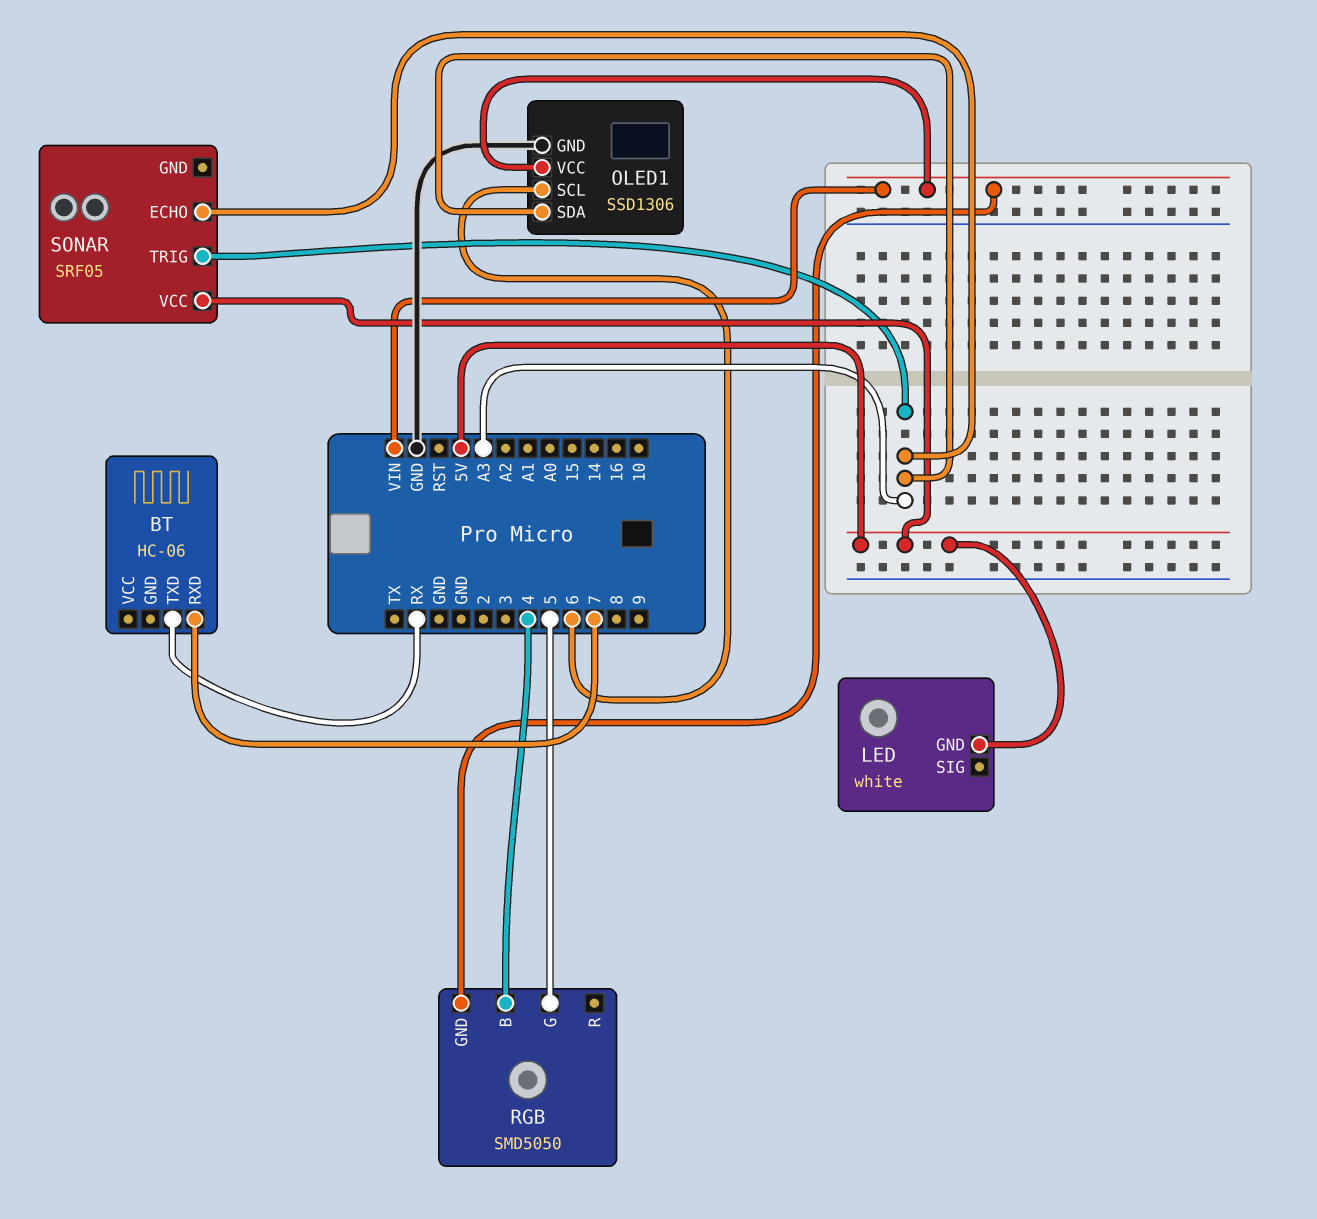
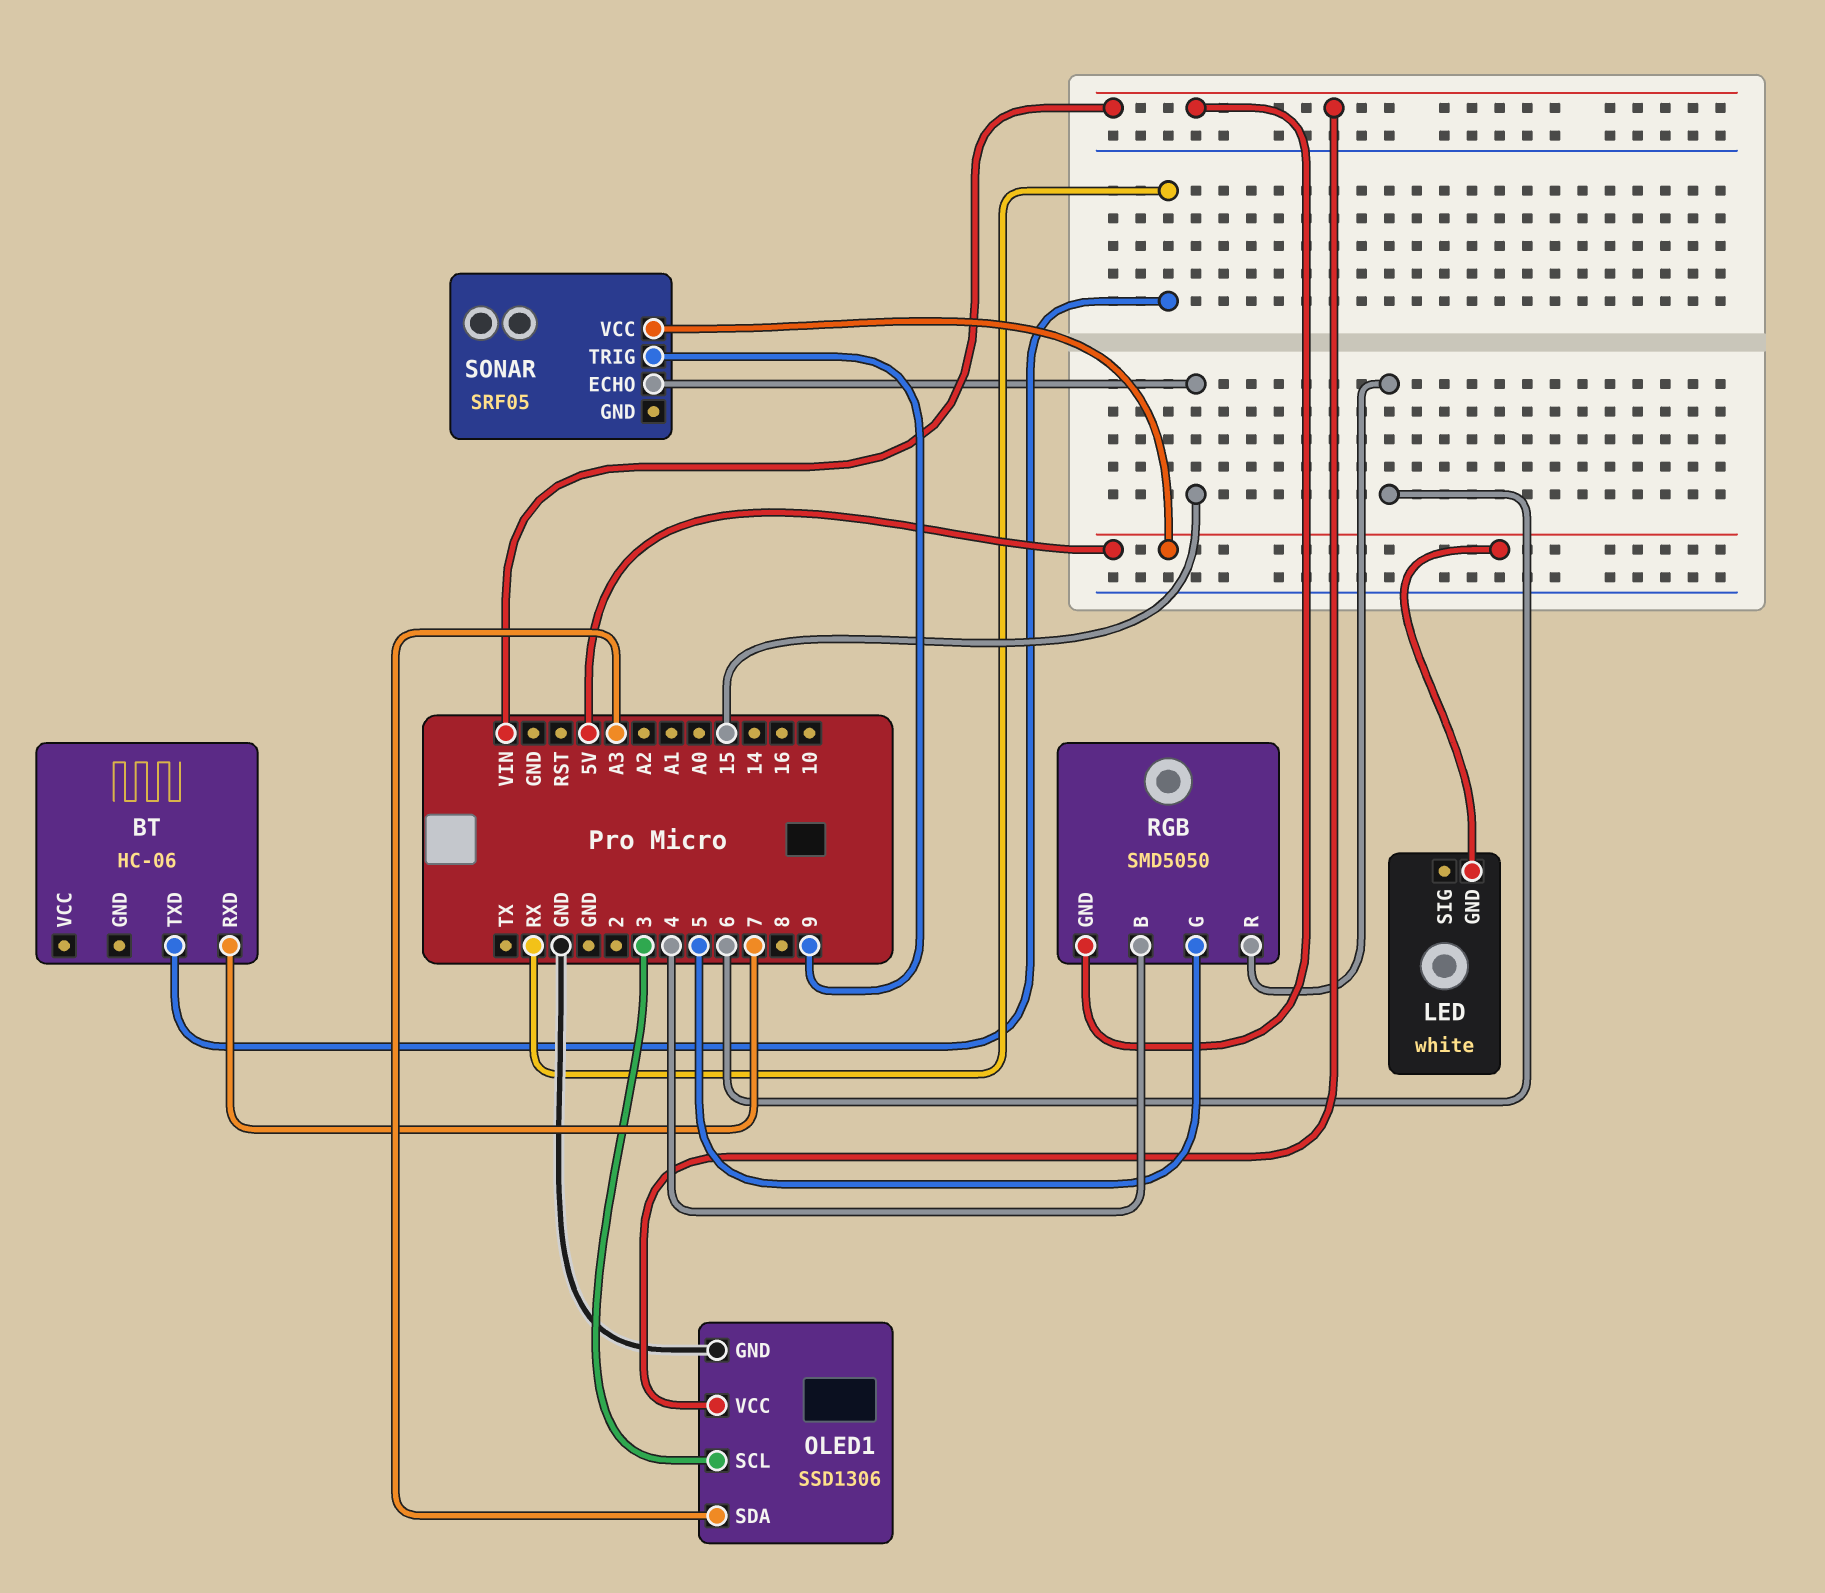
OLED1 pin SCL: 6 -> 3
RGB pin R: none -> 6
SONAR pin ECHO: A3 -> 15
SONAR pin TRIG: A3 -> 9

